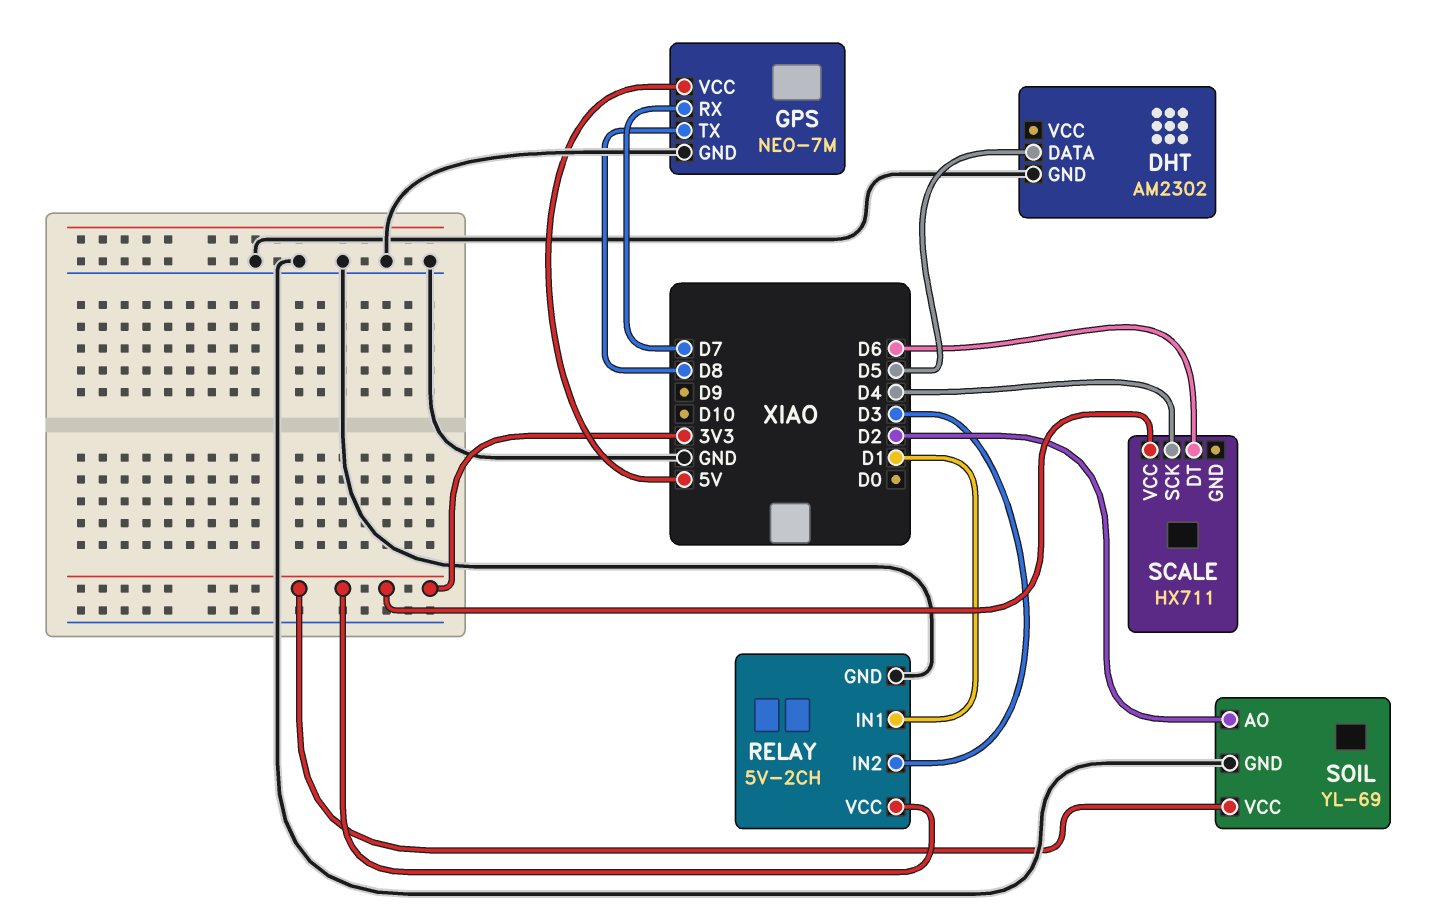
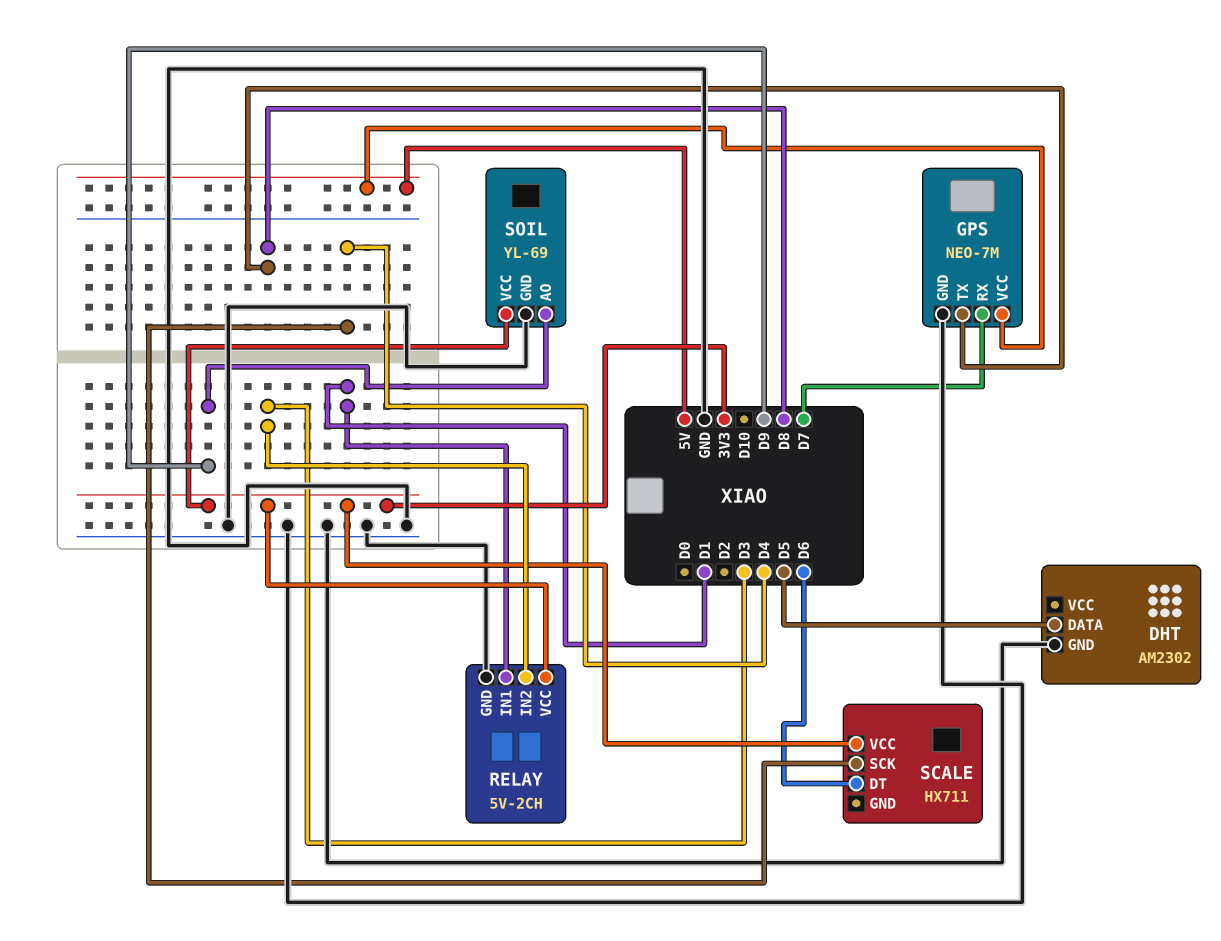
SOIL pin AO: D2 -> D9

